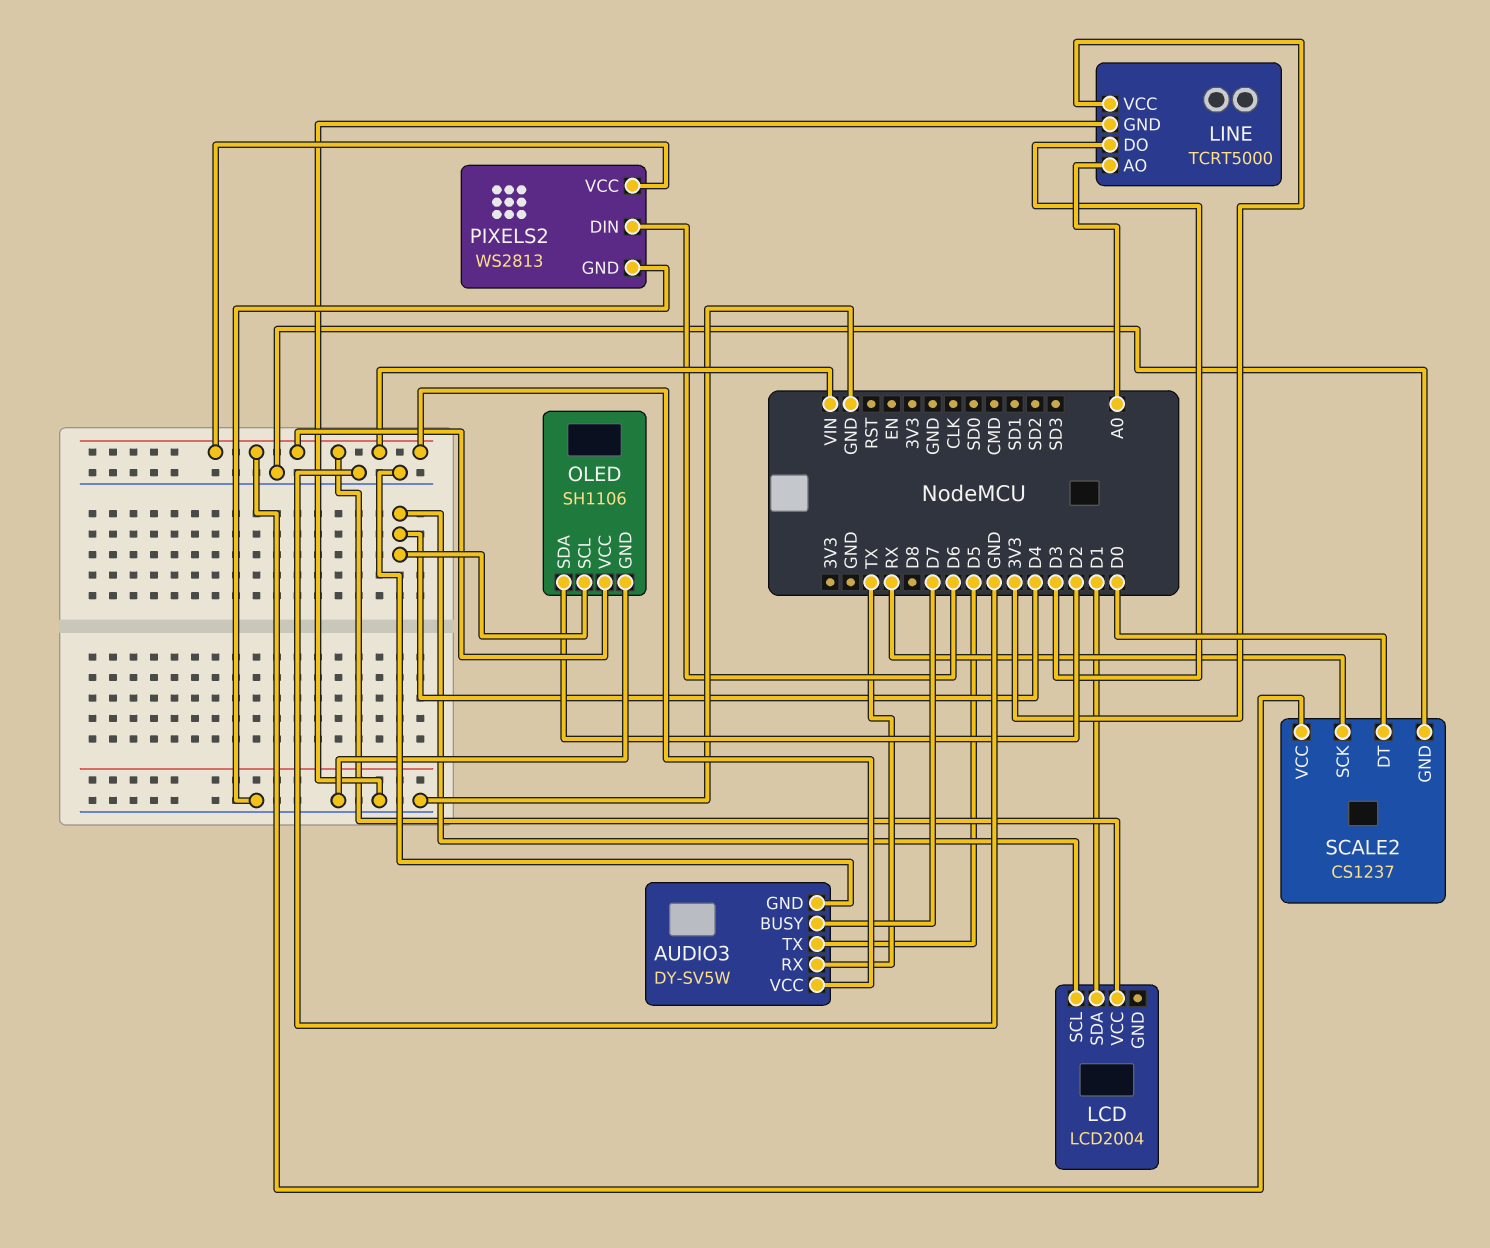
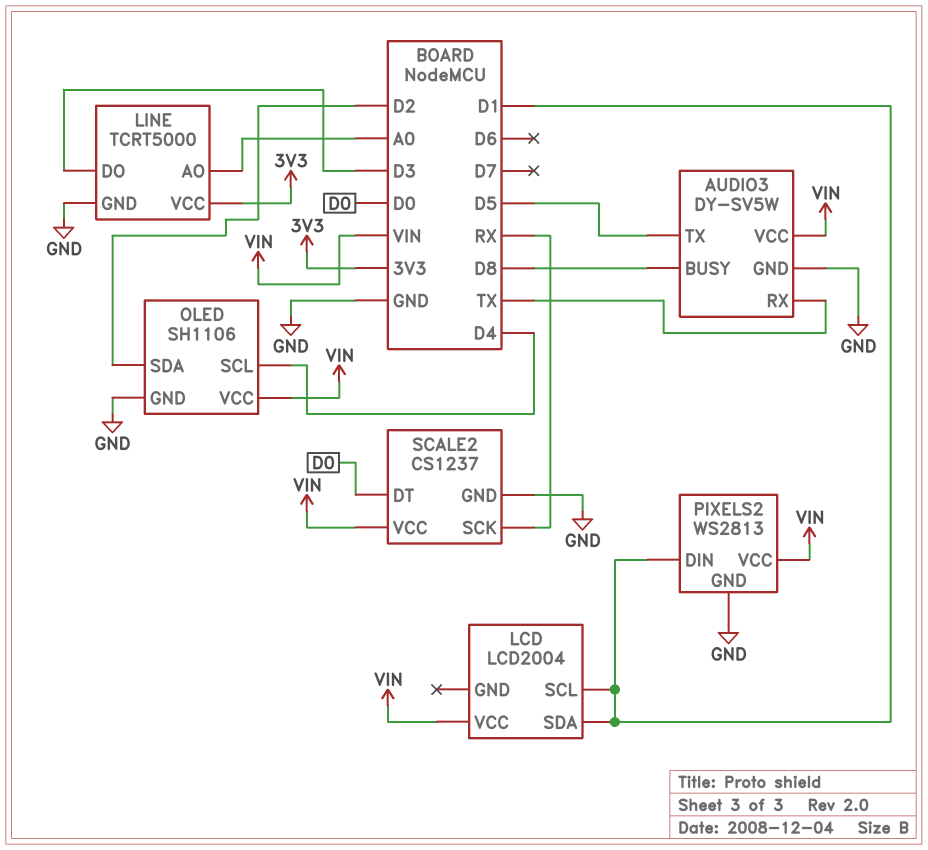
AUDIO3 pin BUSY: D7 -> D8
LCD pin SCL: D4 -> D1
PIXELS2 pin DIN: D6 -> D1

